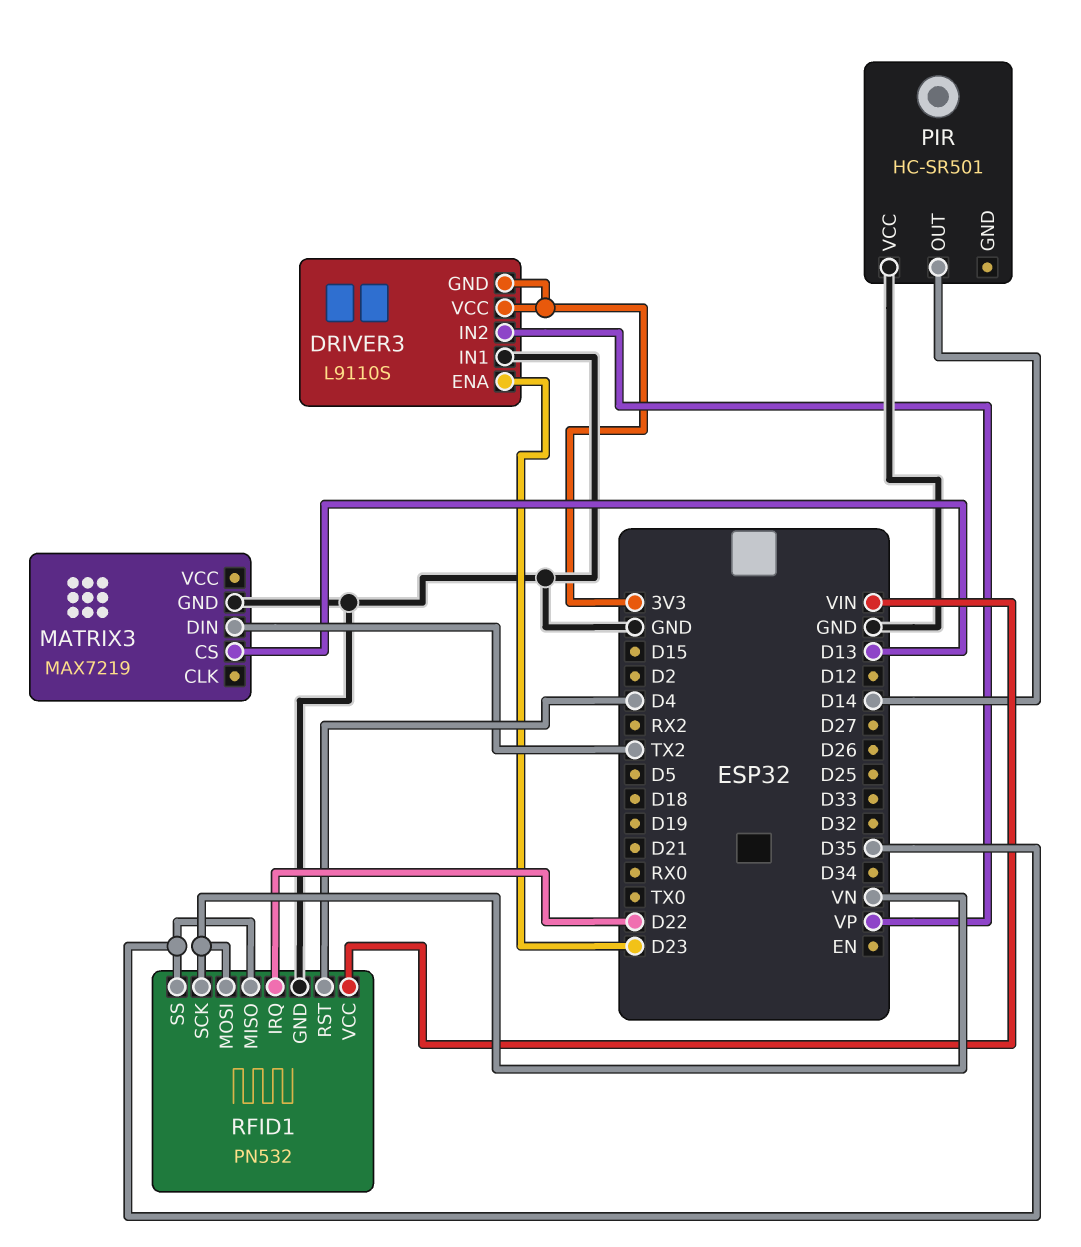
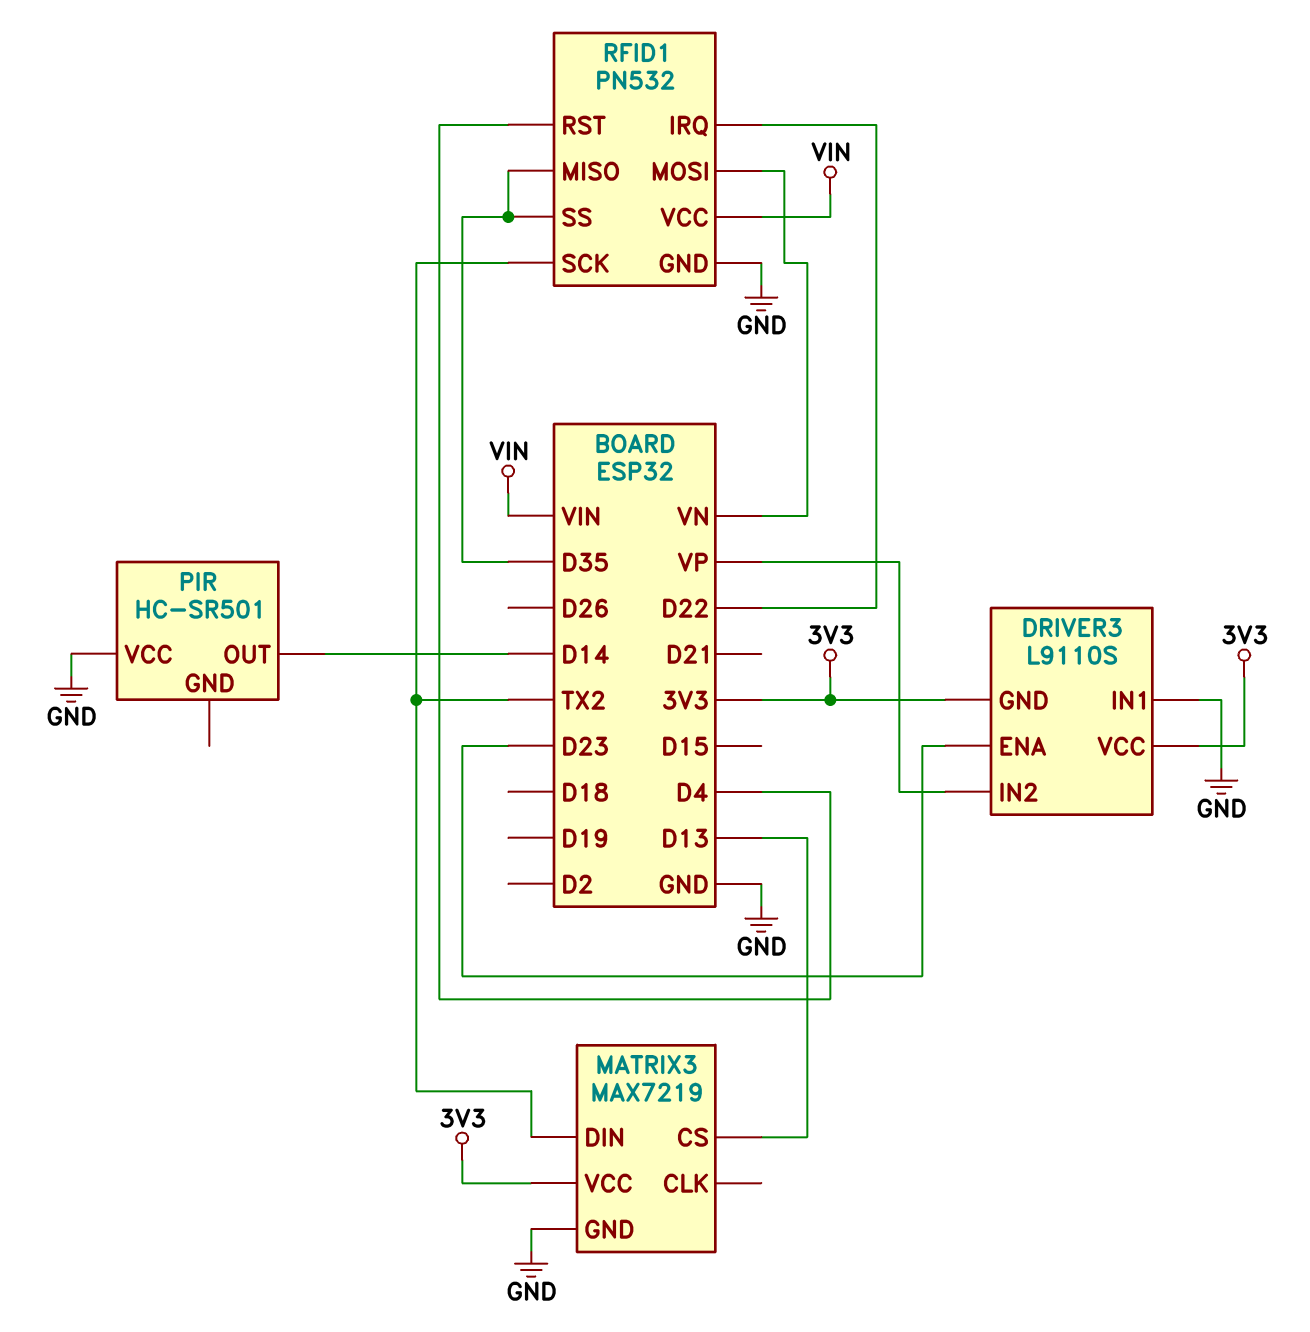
MATRIX3 pin VCC: none -> 3V3
RFID1 pin SCK: VN -> TX2

